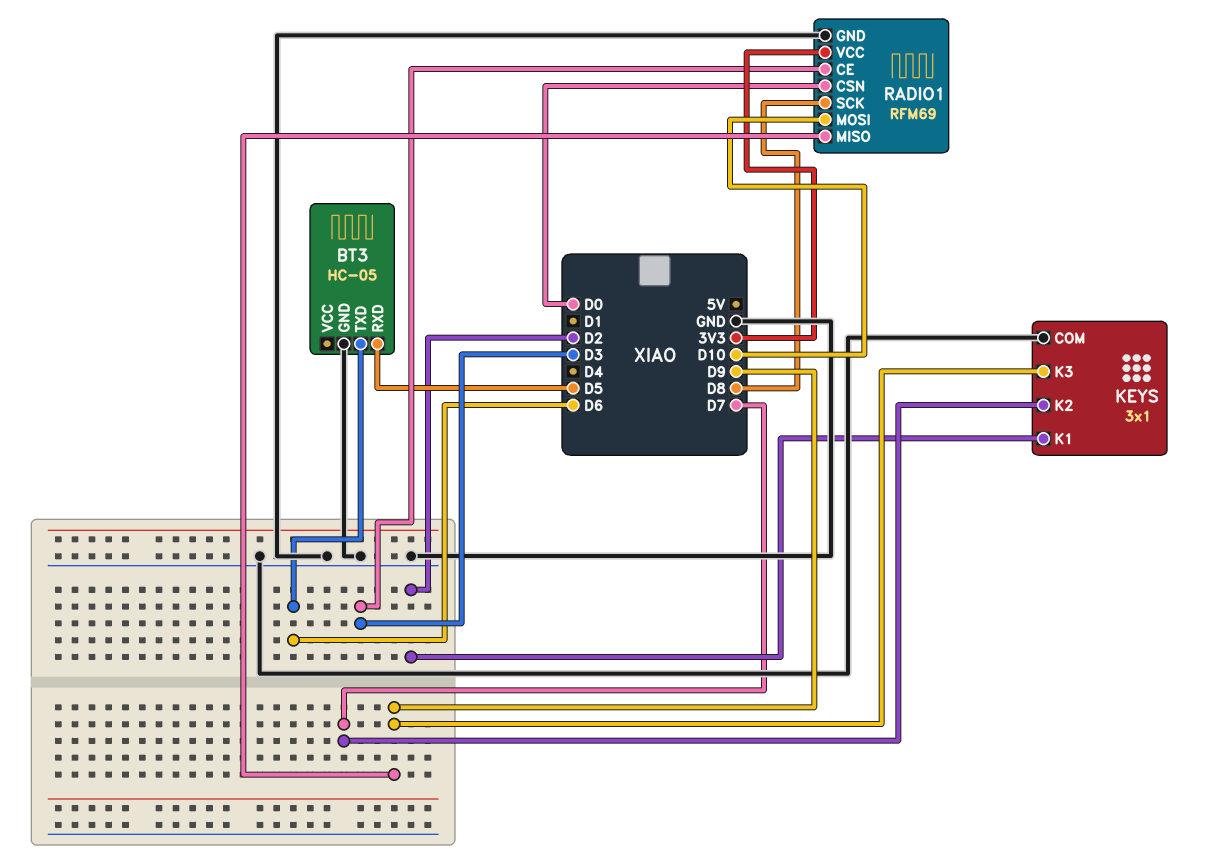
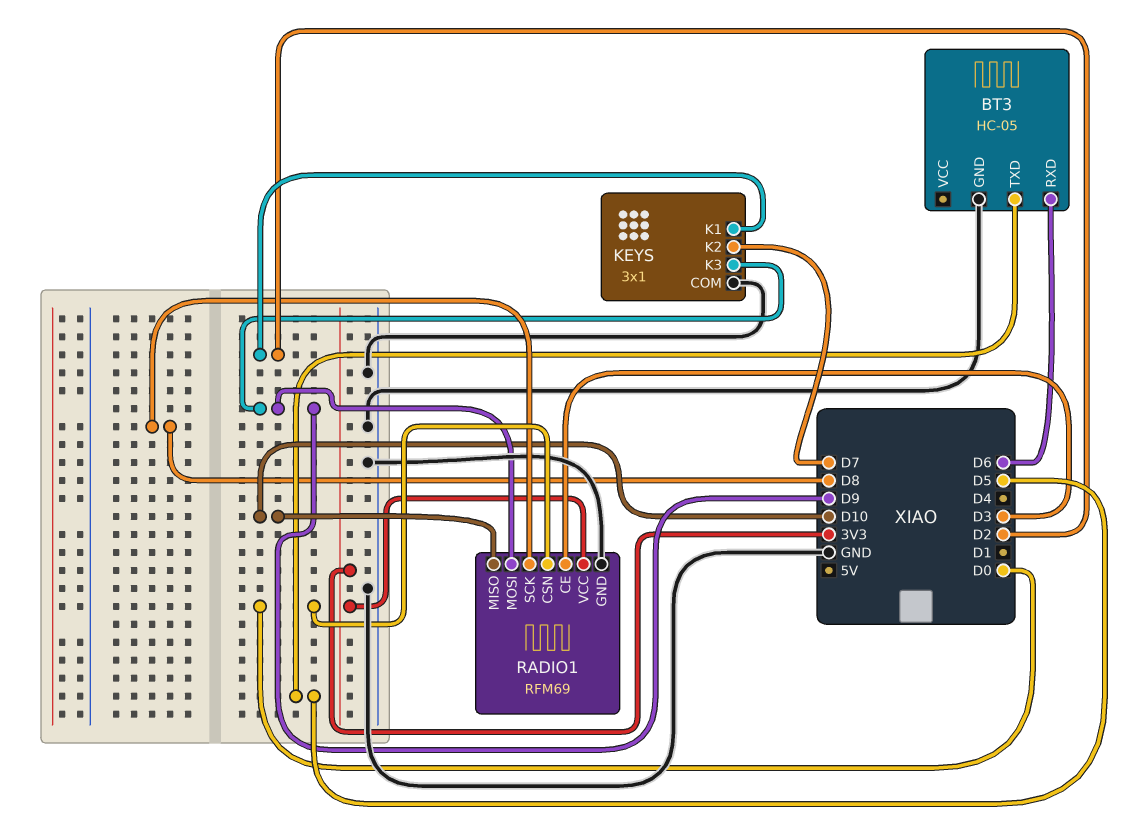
BT3 pin RXD: D5 -> D6
BT3 pin TXD: D6 -> D5
RADIO1 pin MISO: D9 -> D10
RADIO1 pin MOSI: D10 -> D9

